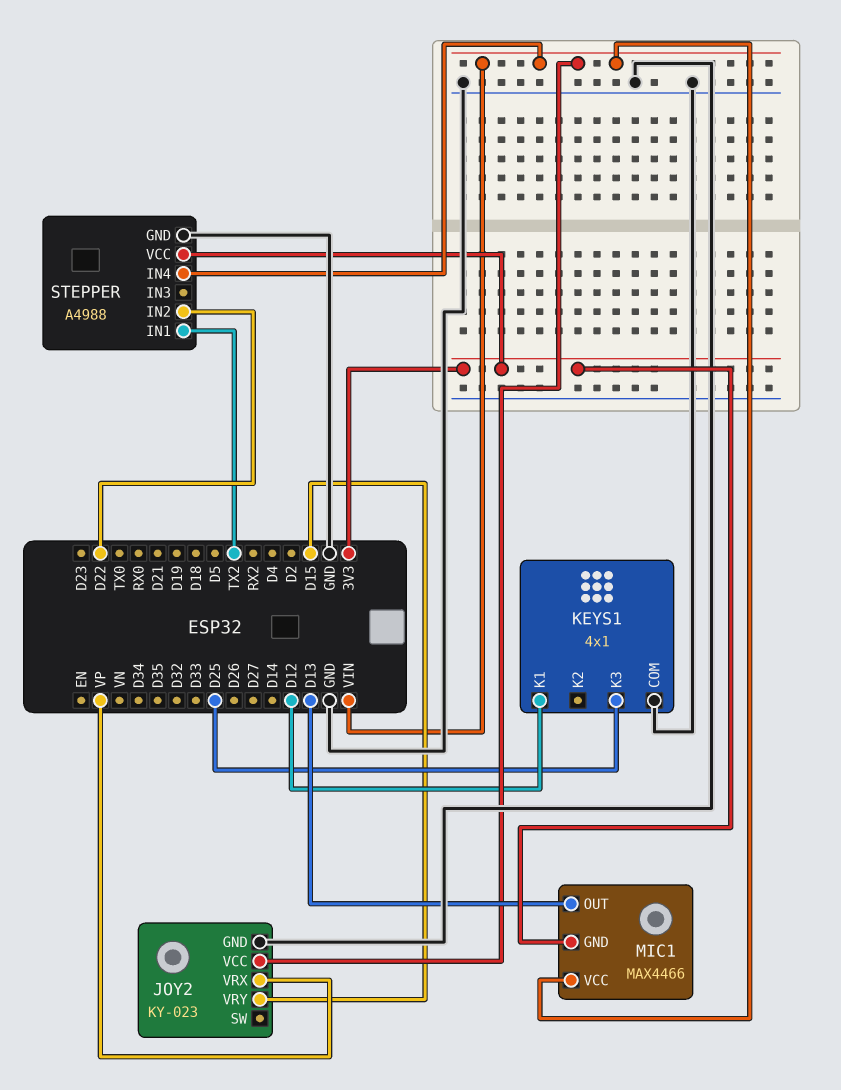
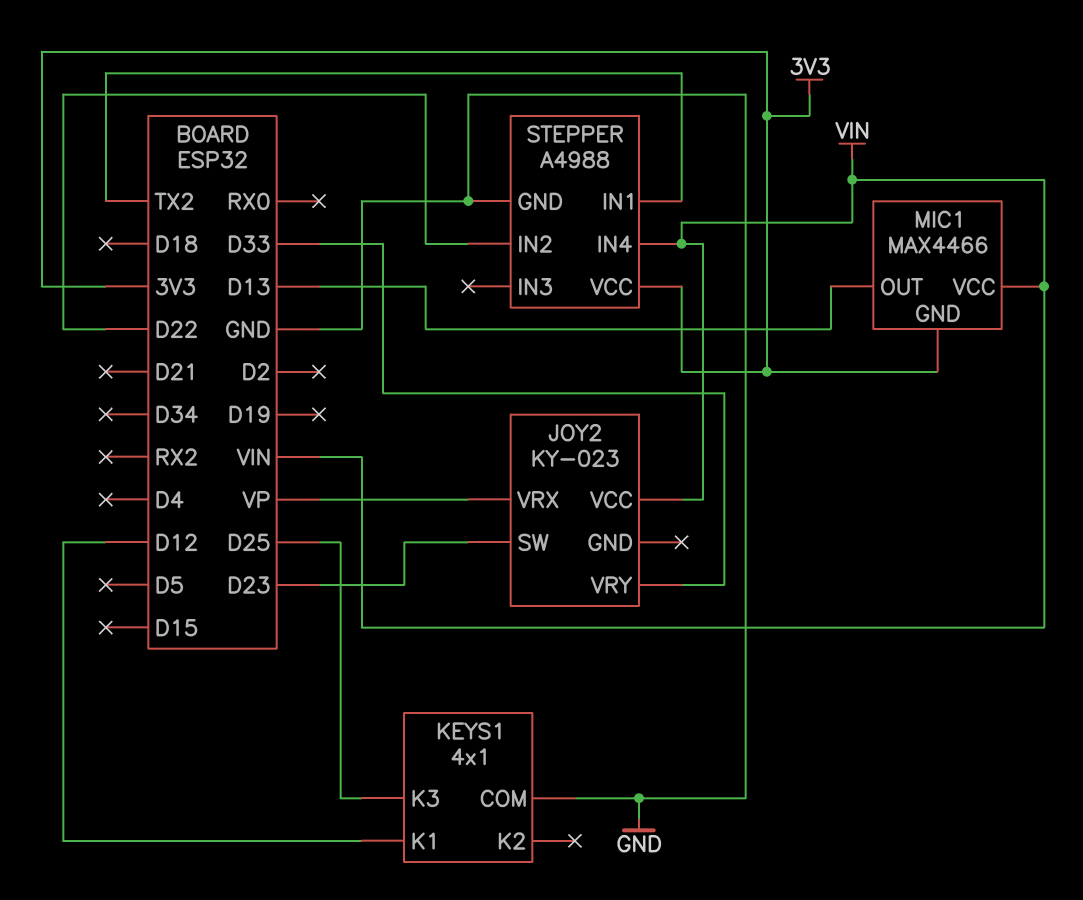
JOY2 pin GND: GND -> none
JOY2 pin SW: none -> D23
JOY2 pin VRY: D15 -> D33

